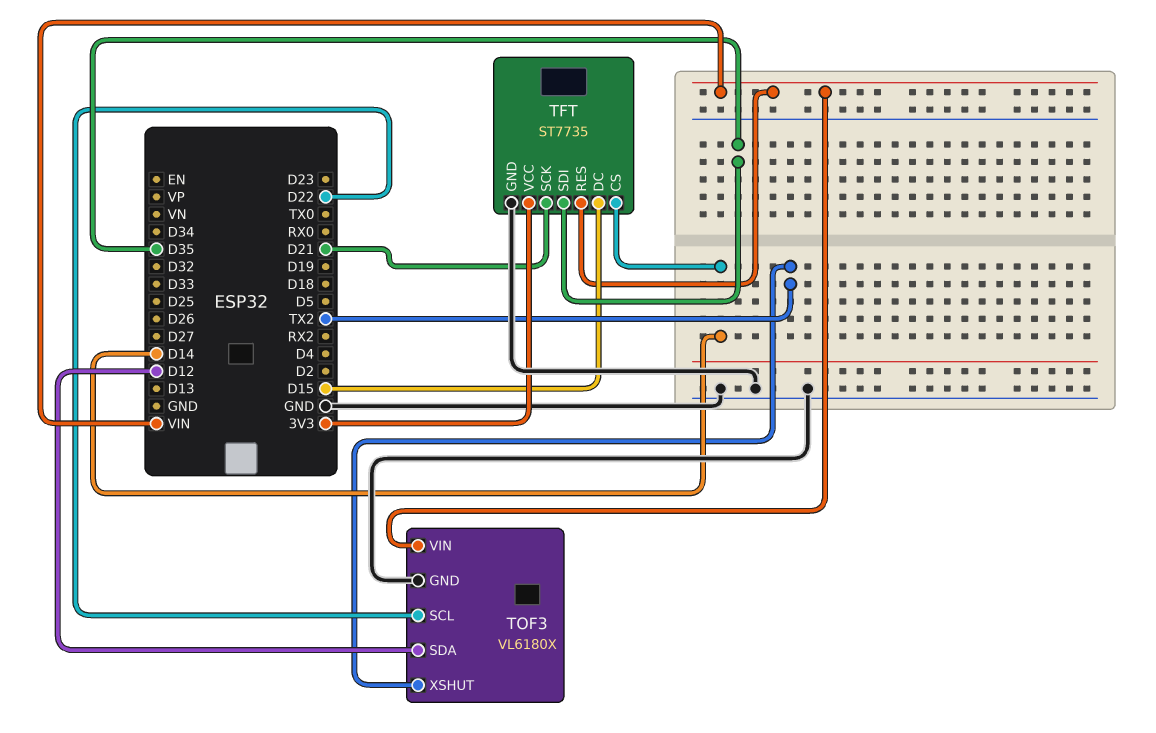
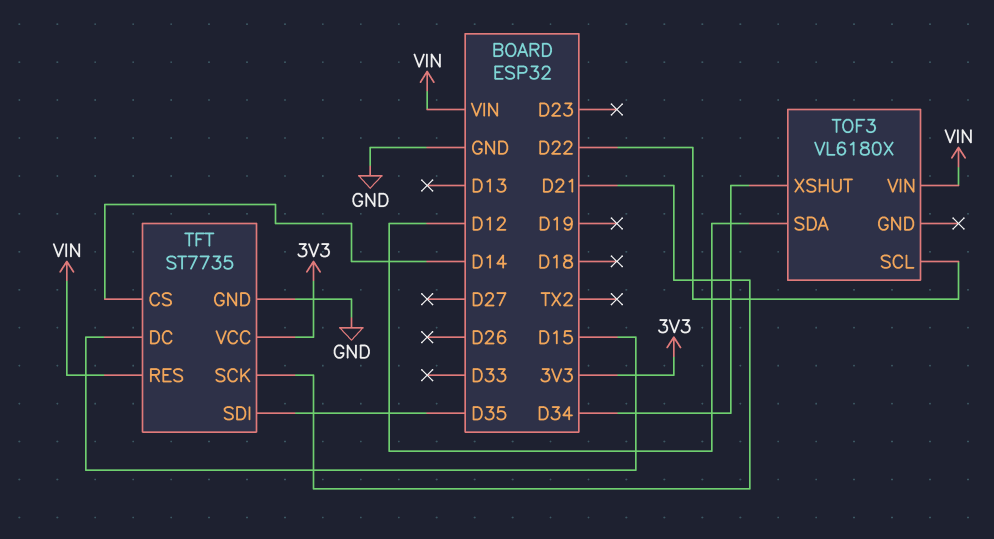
TOF3 pin GND: GND -> none
TOF3 pin XSHUT: TX2 -> D34

